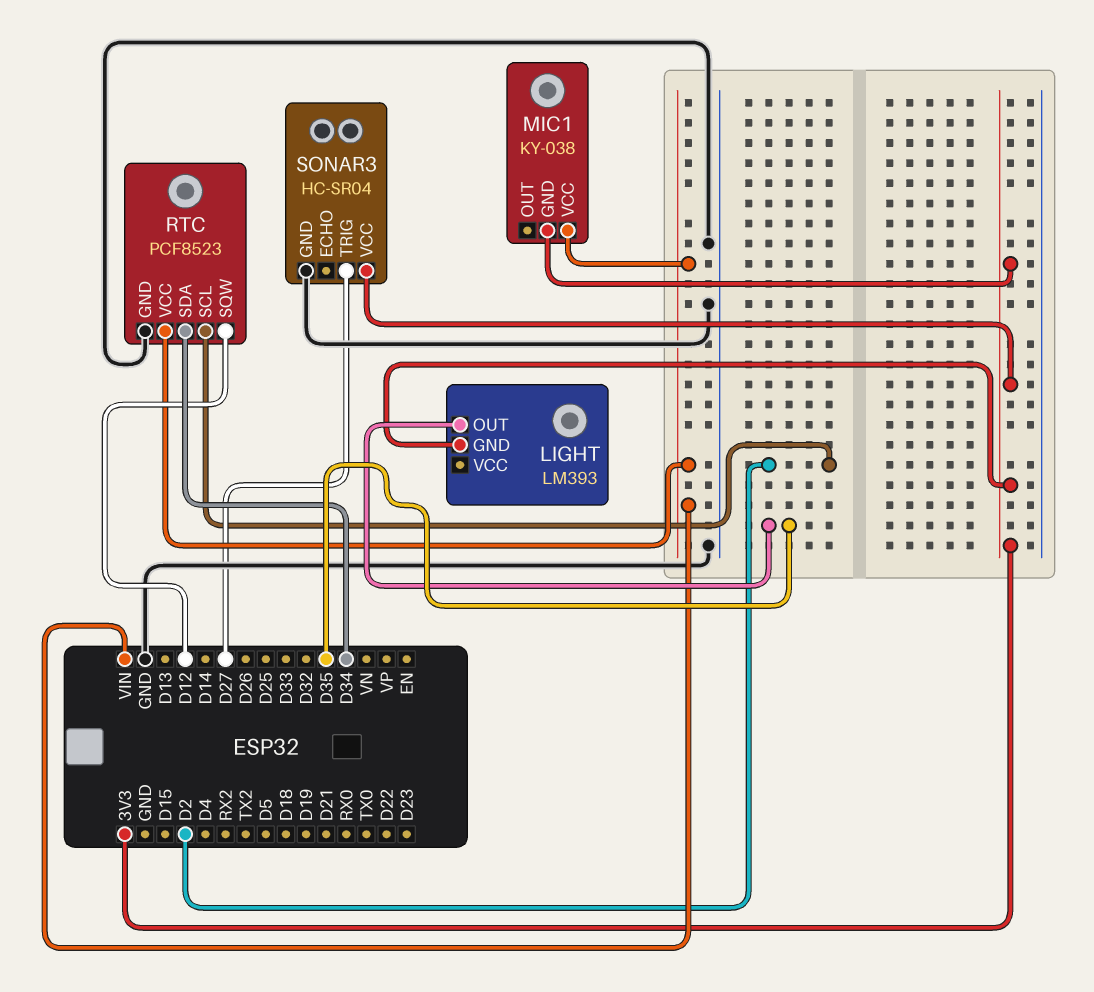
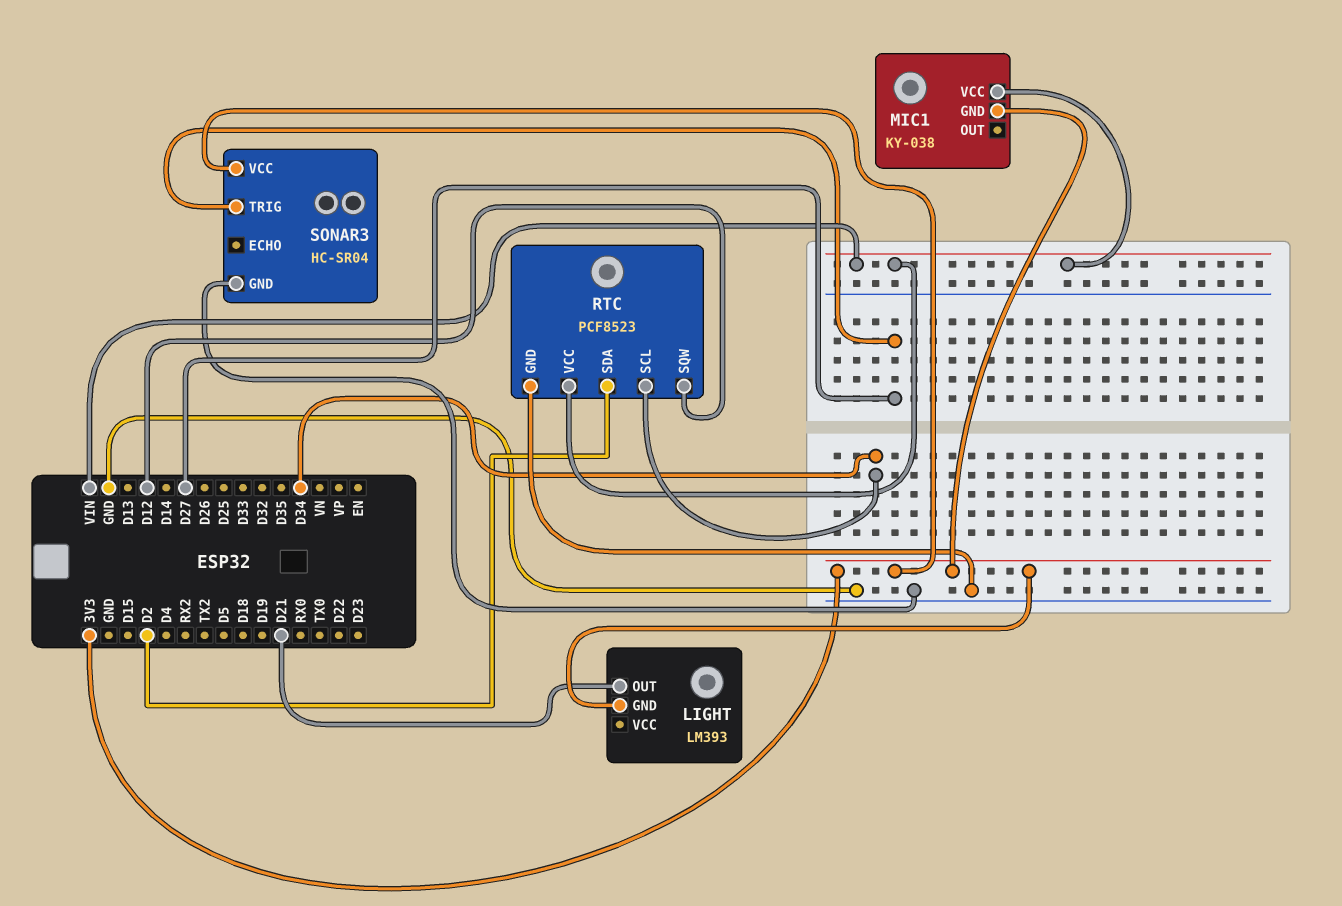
LIGHT pin OUT: D35 -> D21
RTC pin SCL: D2 -> D34
RTC pin SDA: D34 -> D2

